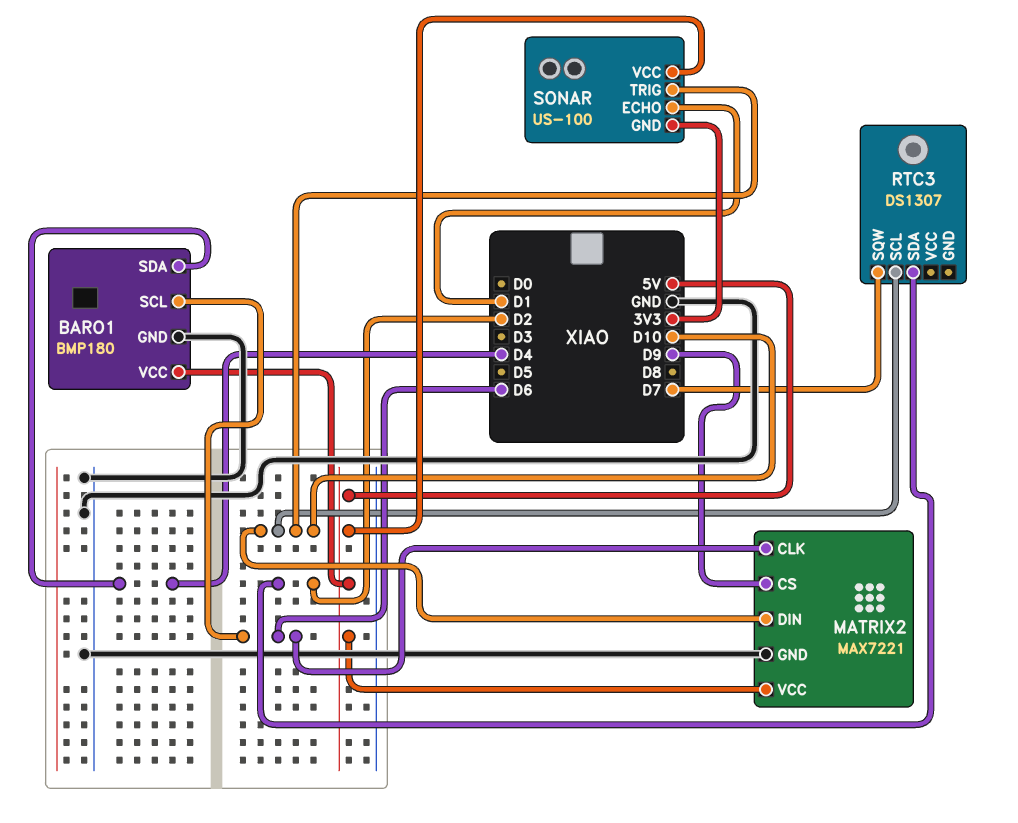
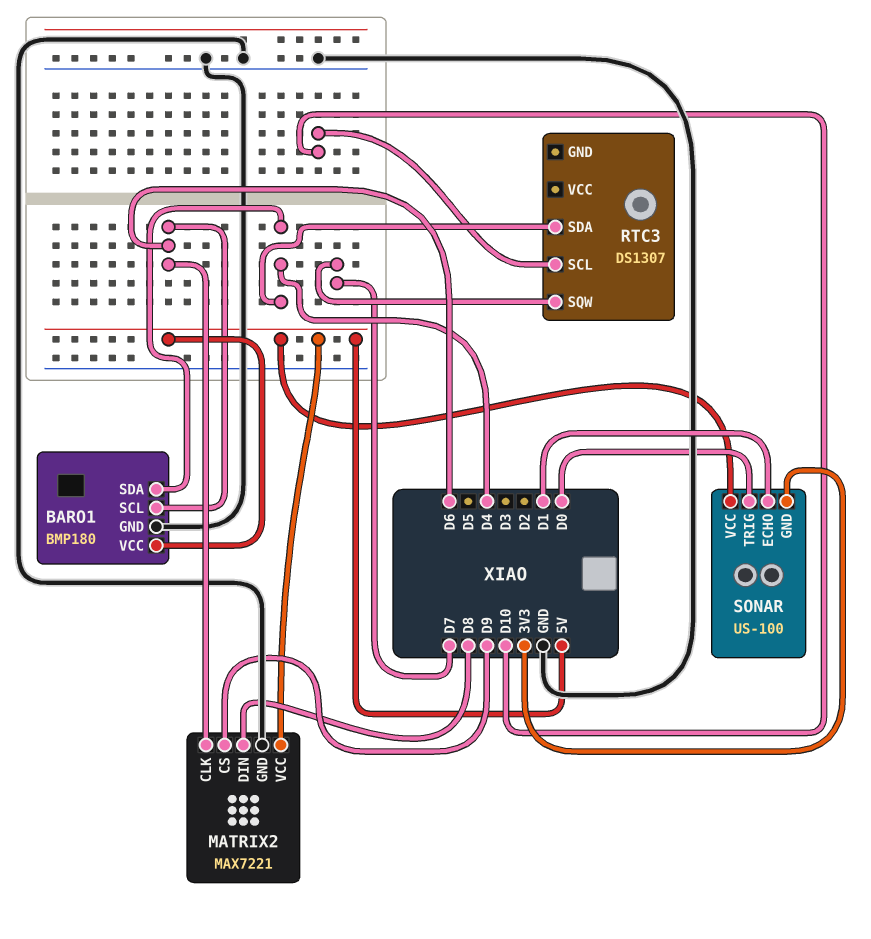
MATRIX2 pin DIN: D10 -> D8
RTC3 pin SDA: D2 -> D4
SONAR pin TRIG: D10 -> D0

